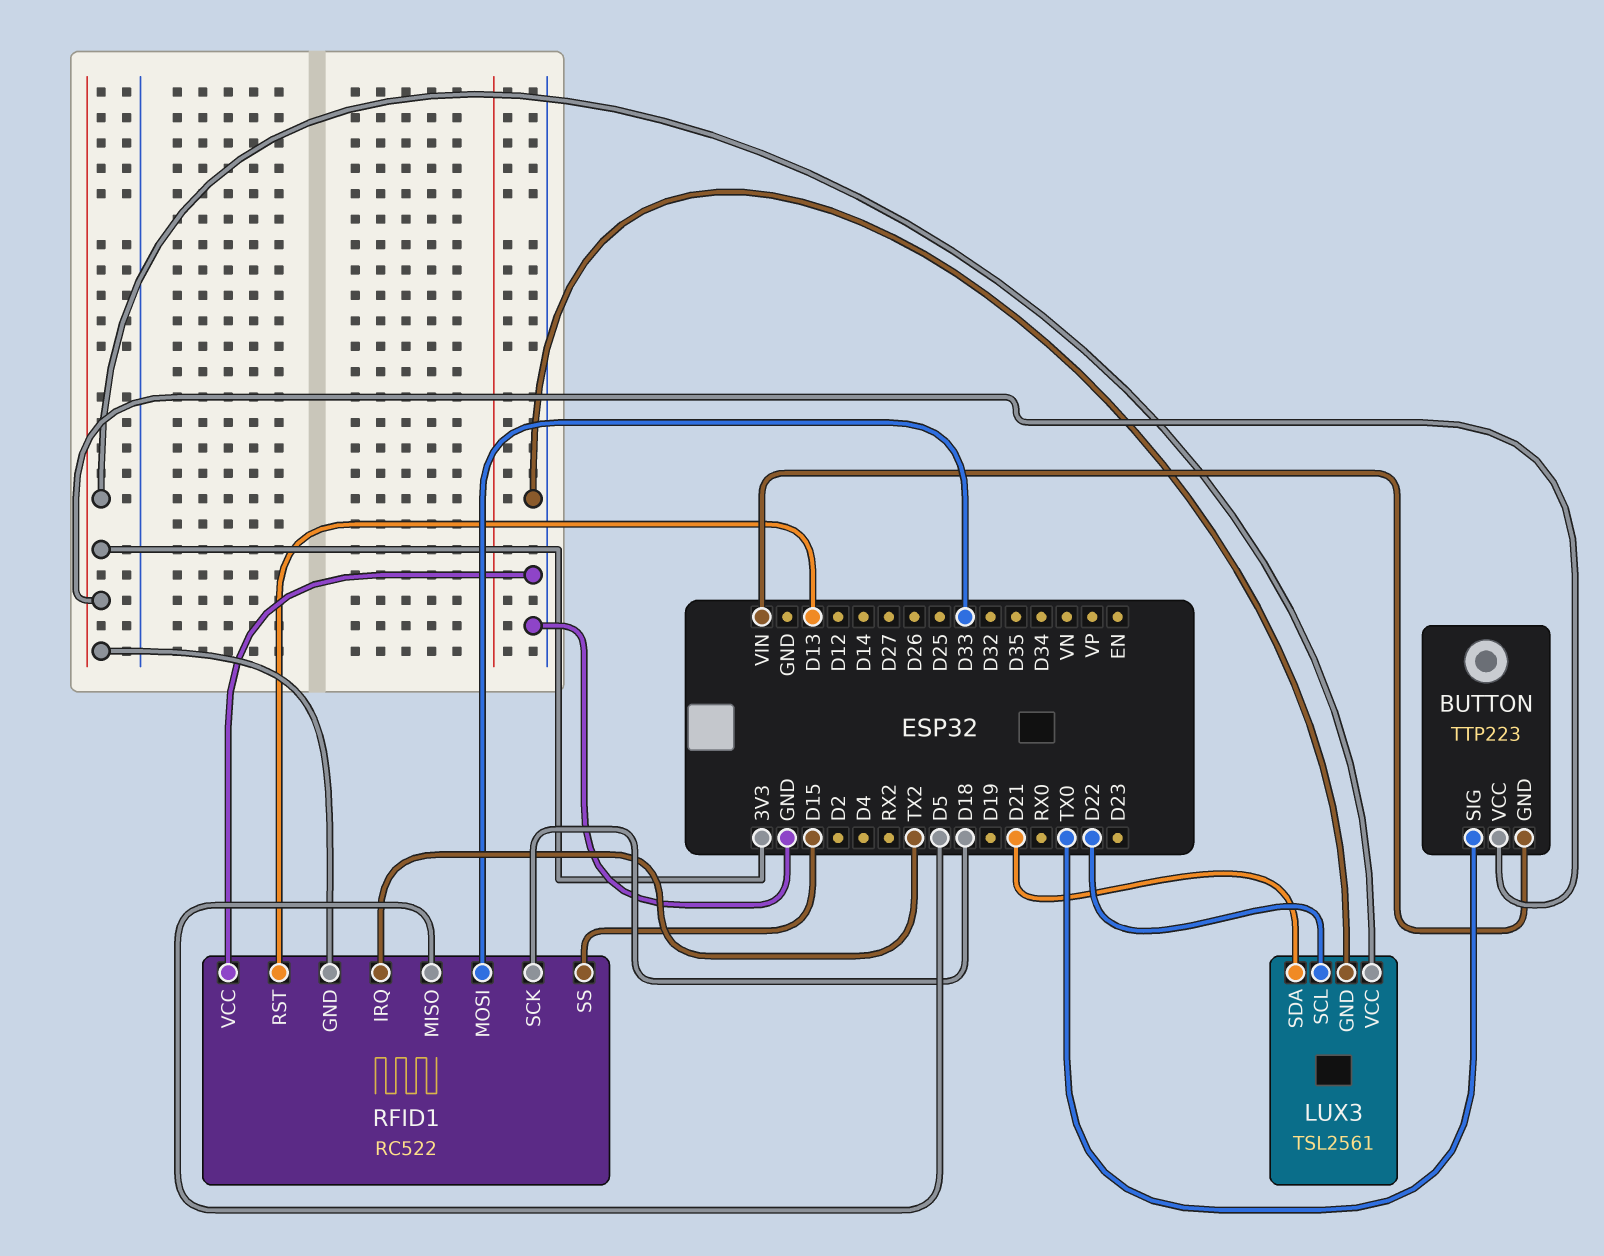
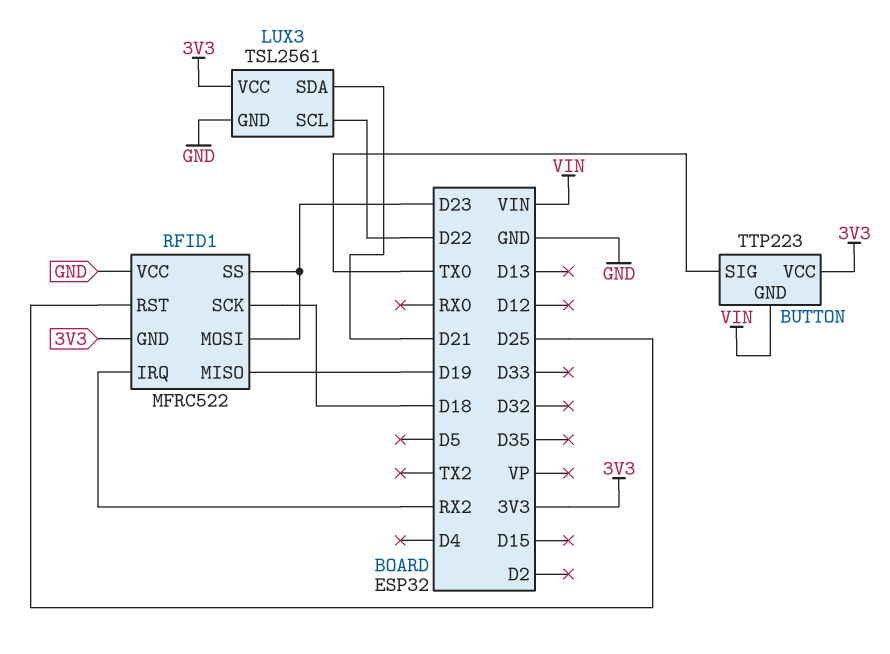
RFID1: RC522 -> MFRC522
RFID1 pin IRQ: TX2 -> RX2
RFID1 pin MISO: D5 -> D19
RFID1 pin MOSI: D33 -> D23
RFID1 pin RST: D13 -> D25
RFID1 pin SS: D15 -> D23

